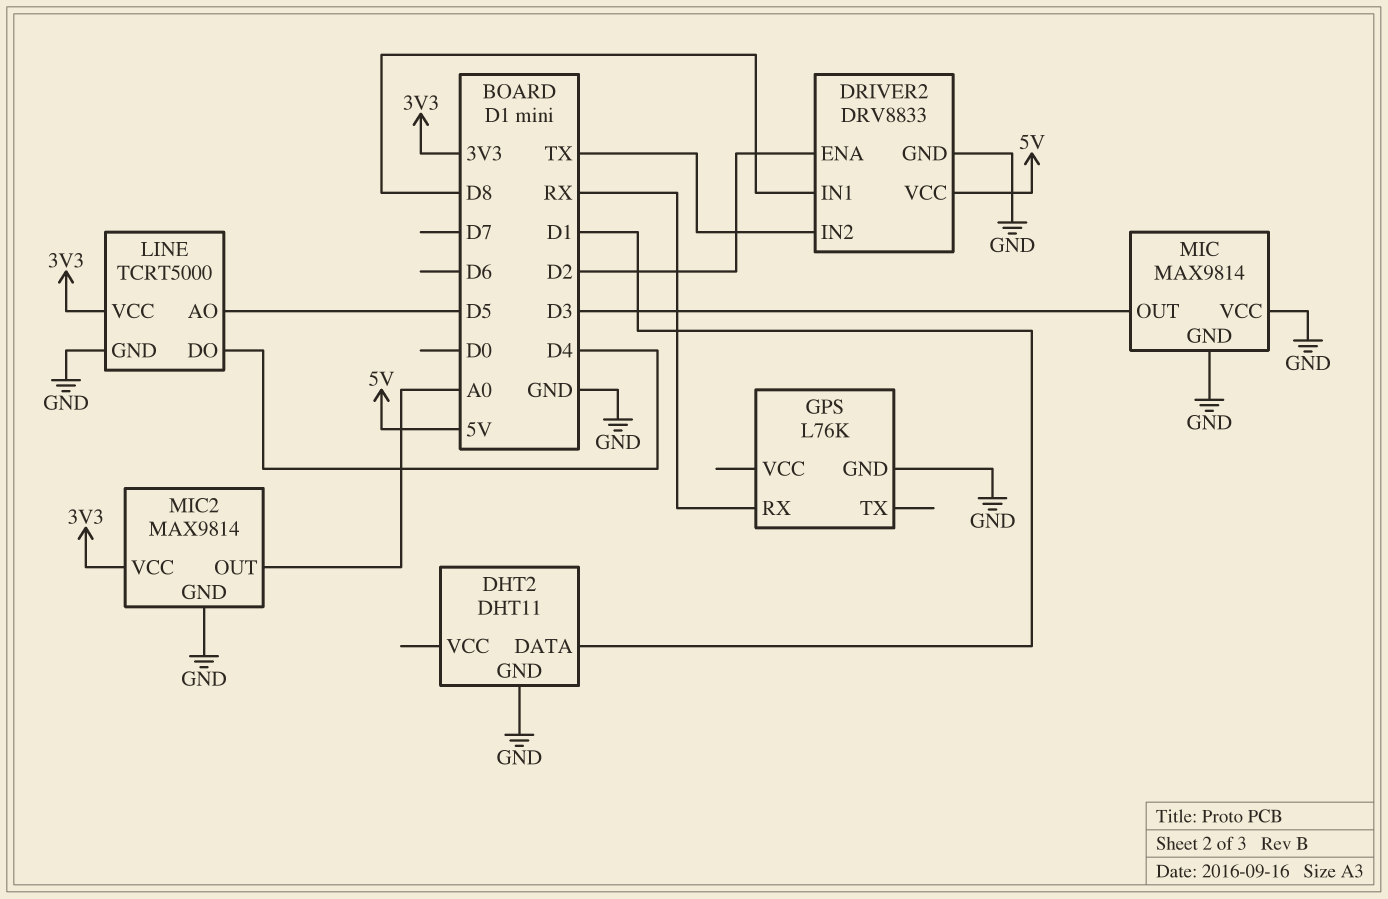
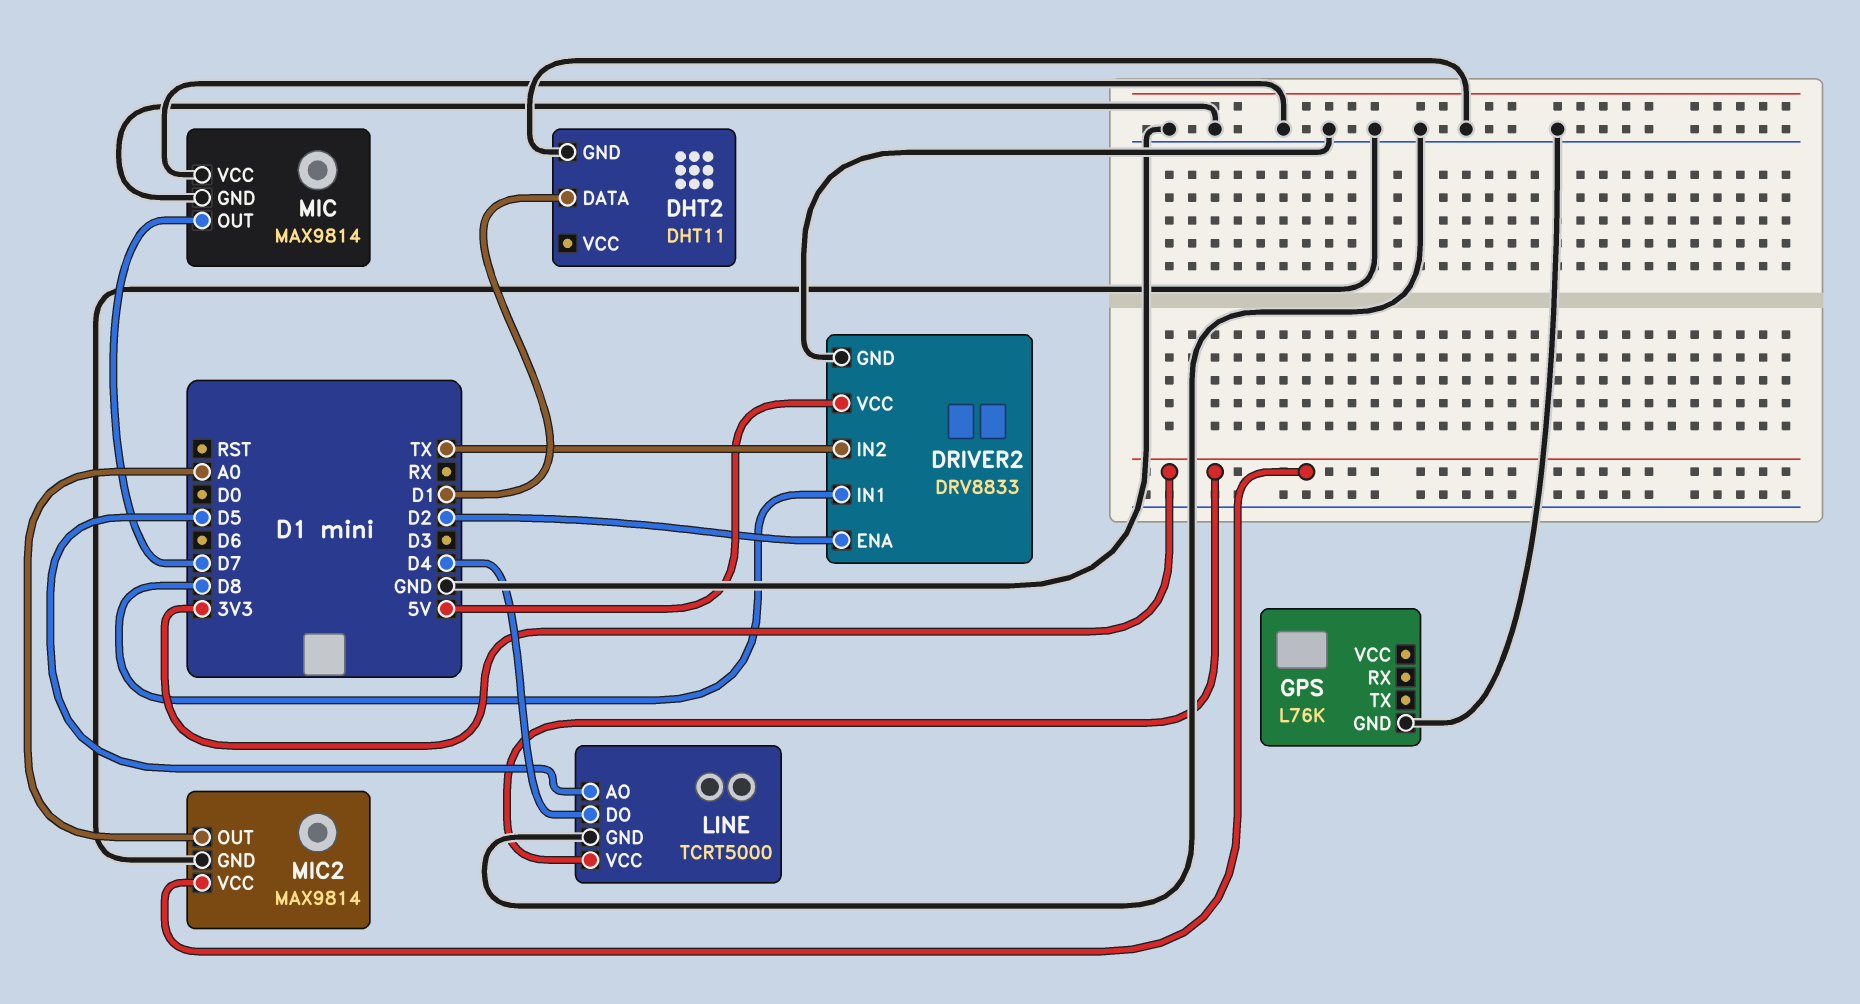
GPS pin RX: RX -> none
MIC pin OUT: D3 -> D7

